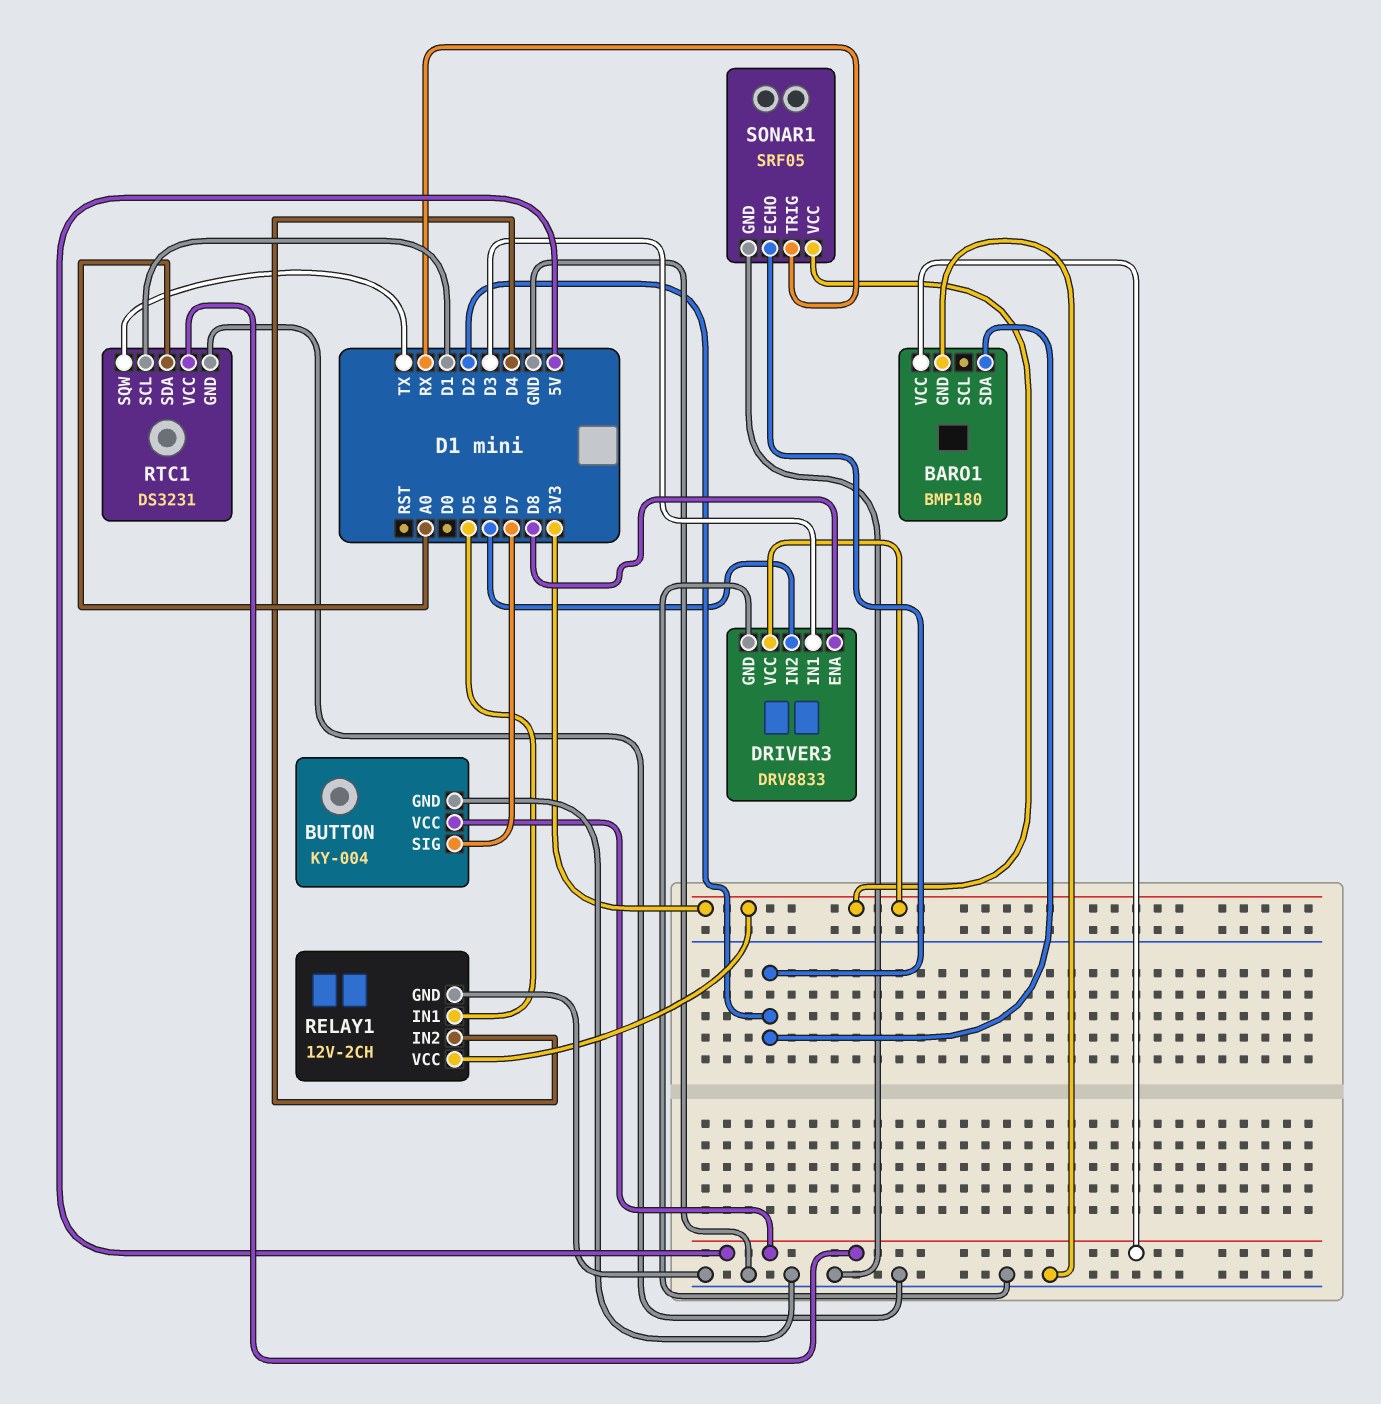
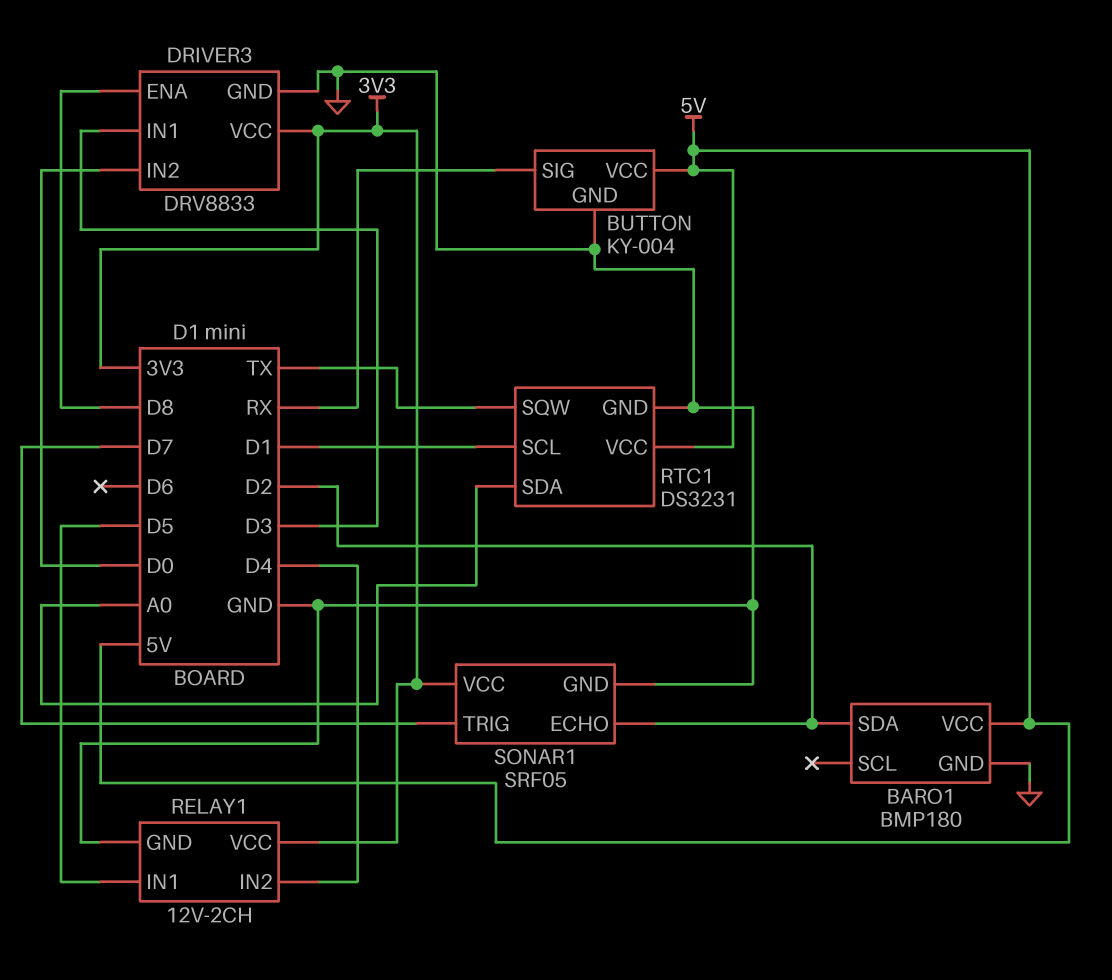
BUTTON pin SIG: D7 -> RX
DRIVER3 pin IN2: D6 -> D0
SONAR1 pin TRIG: RX -> D7

